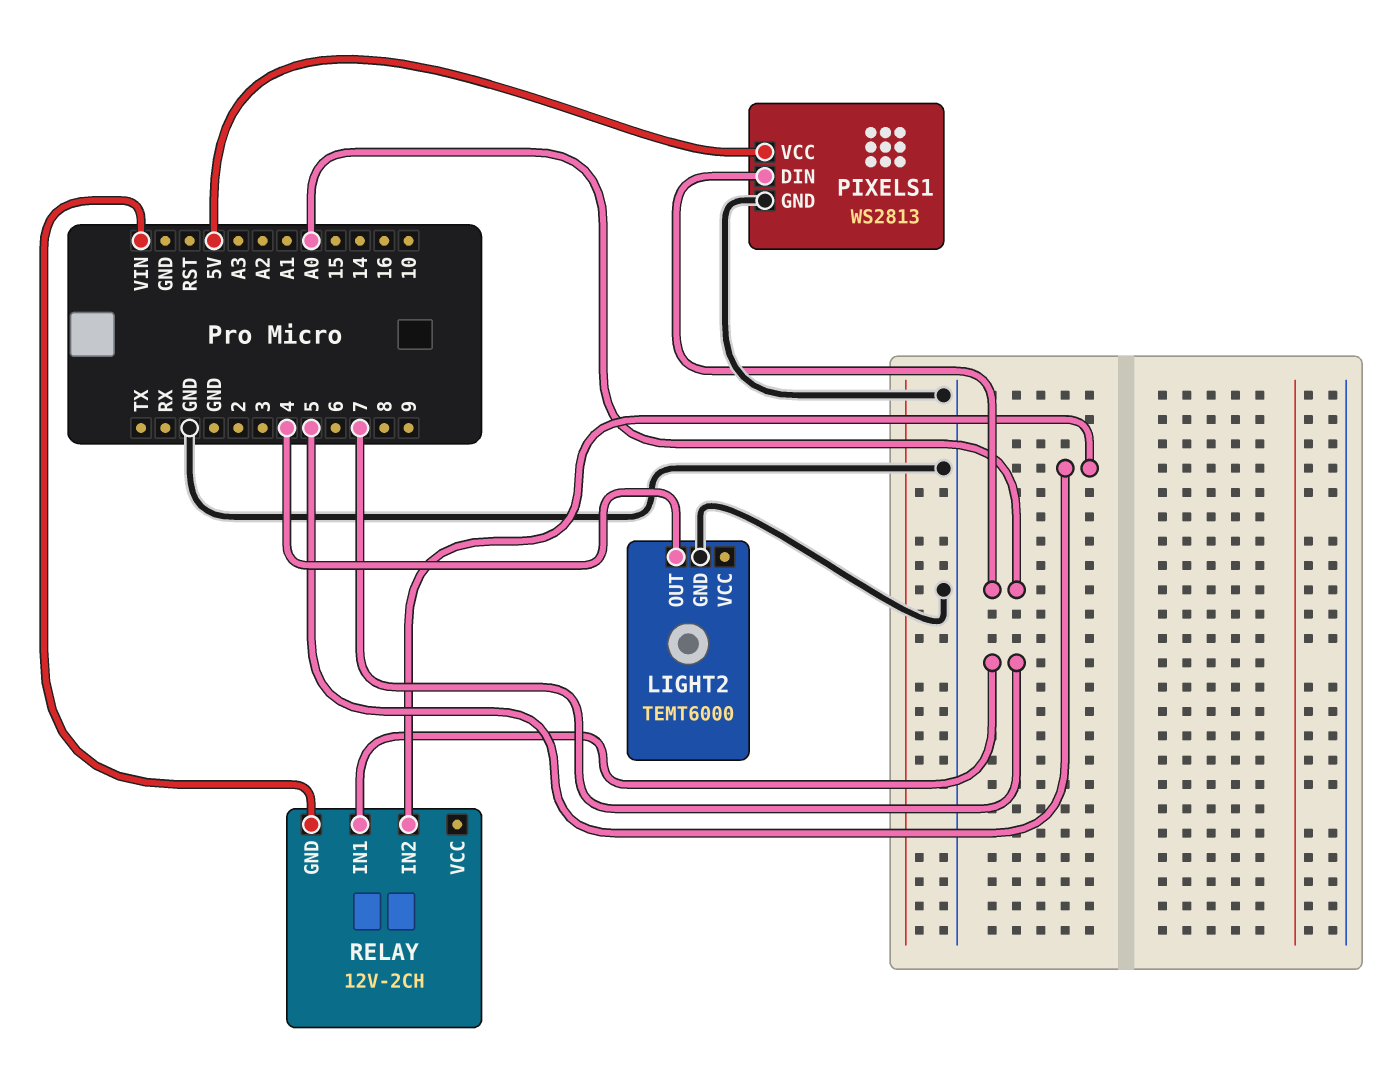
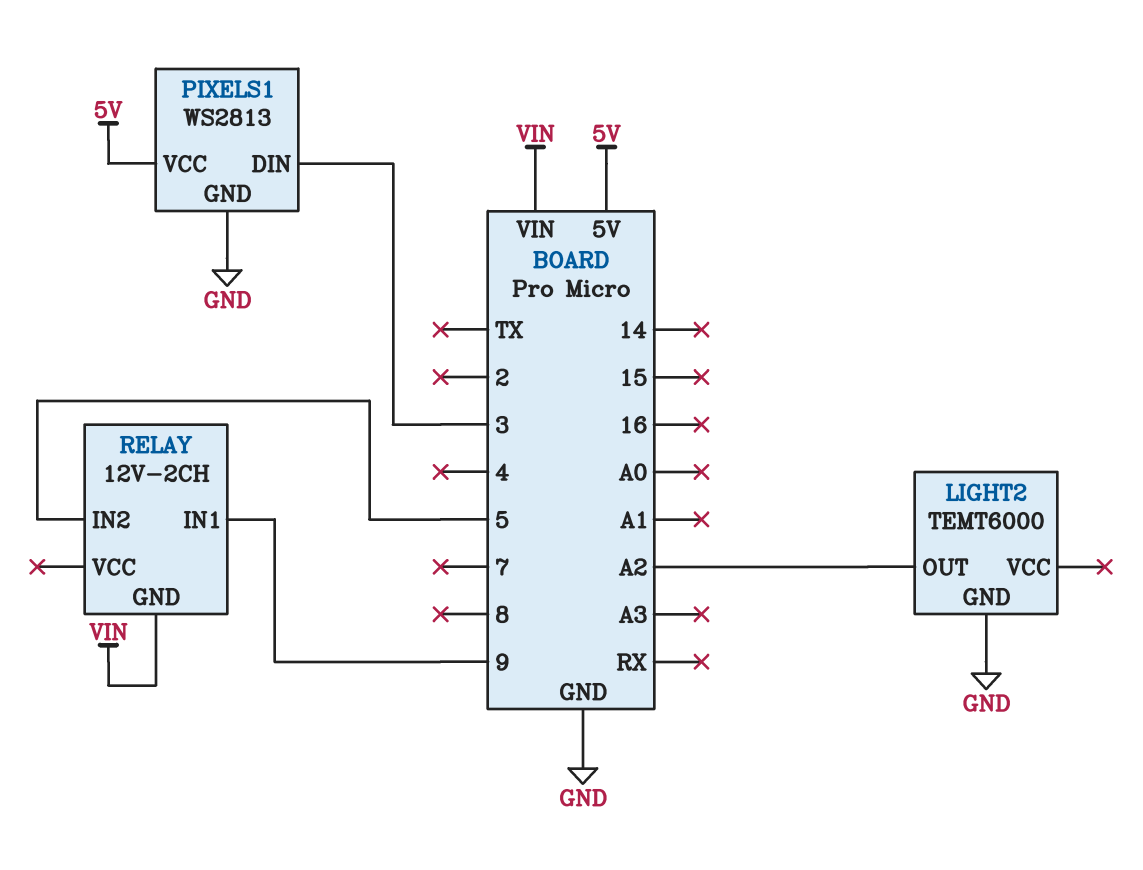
LIGHT2 pin OUT: 4 -> A2
PIXELS1 pin DIN: A0 -> 3
RELAY pin IN1: 7 -> 9

